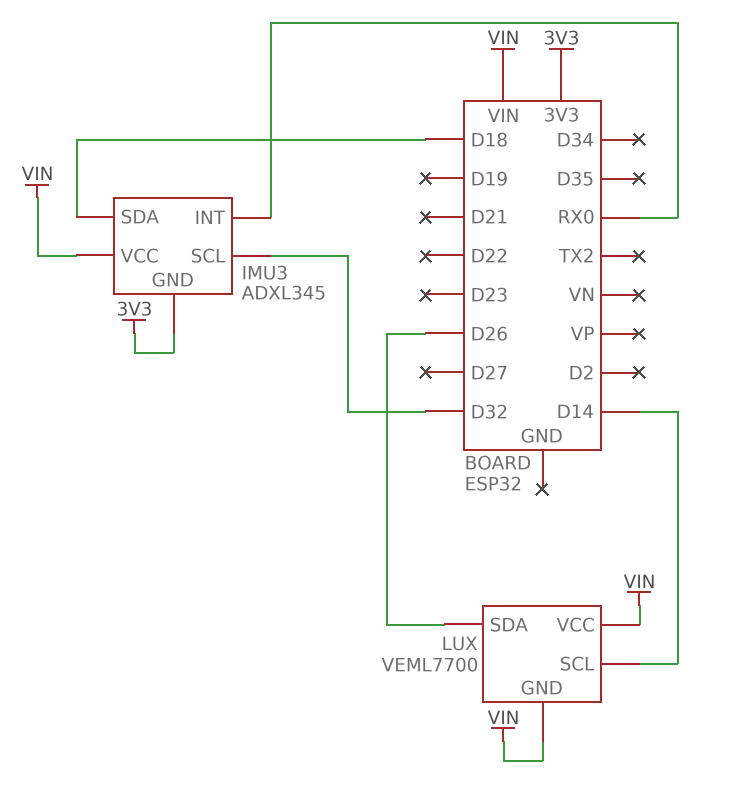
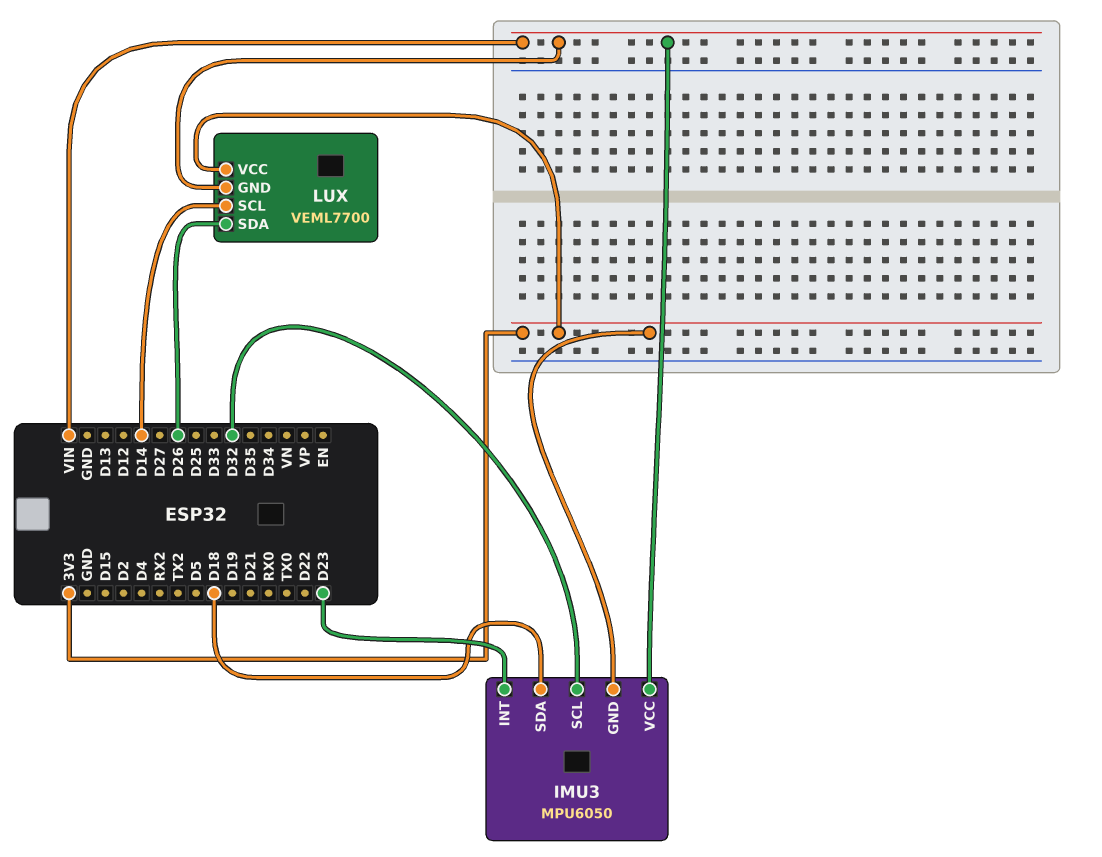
IMU3: ADXL345 -> MPU6050
IMU3 pin INT: RX0 -> D23
LUX pin VCC: VIN -> 3V3

